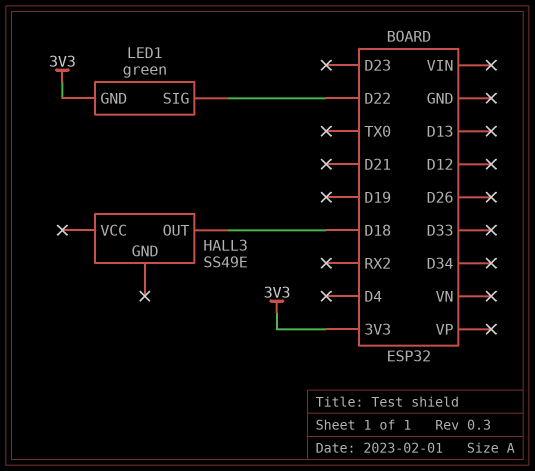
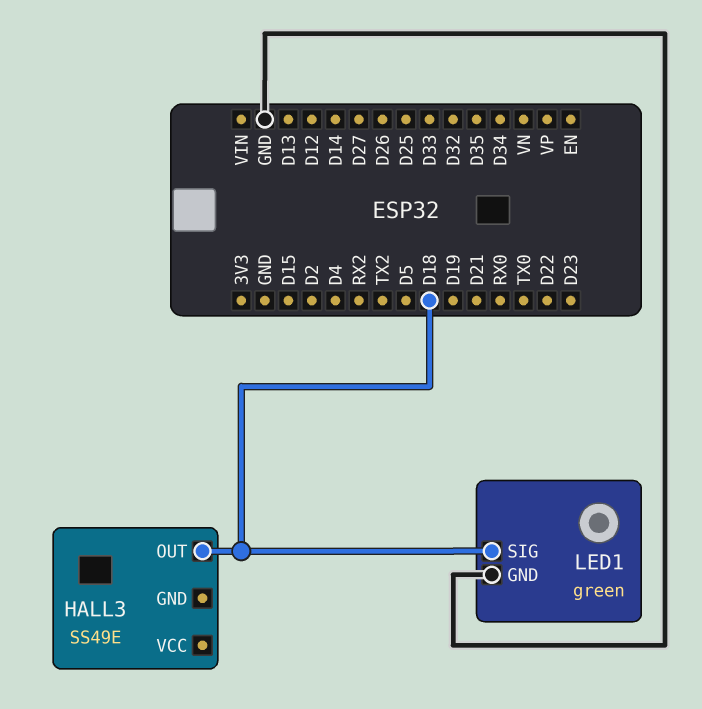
LED1 pin GND: 3V3 -> GND
LED1 pin SIG: D22 -> D18

